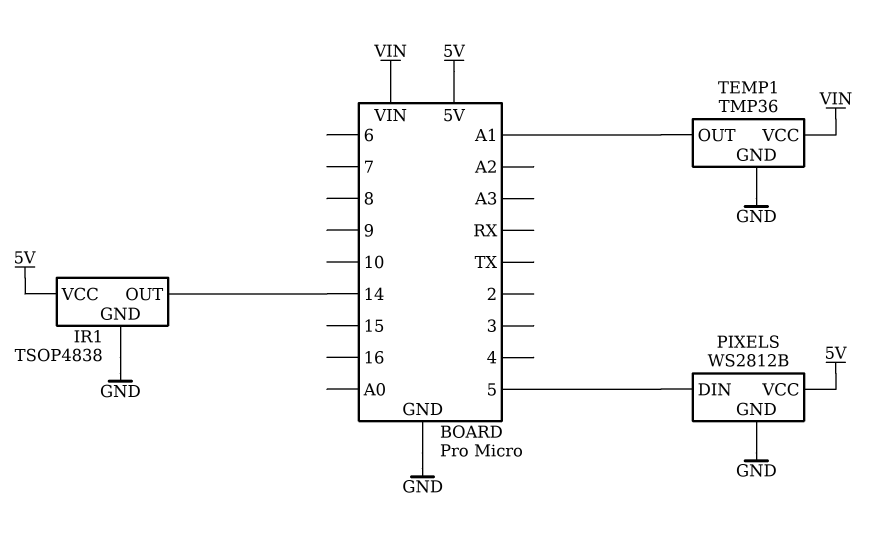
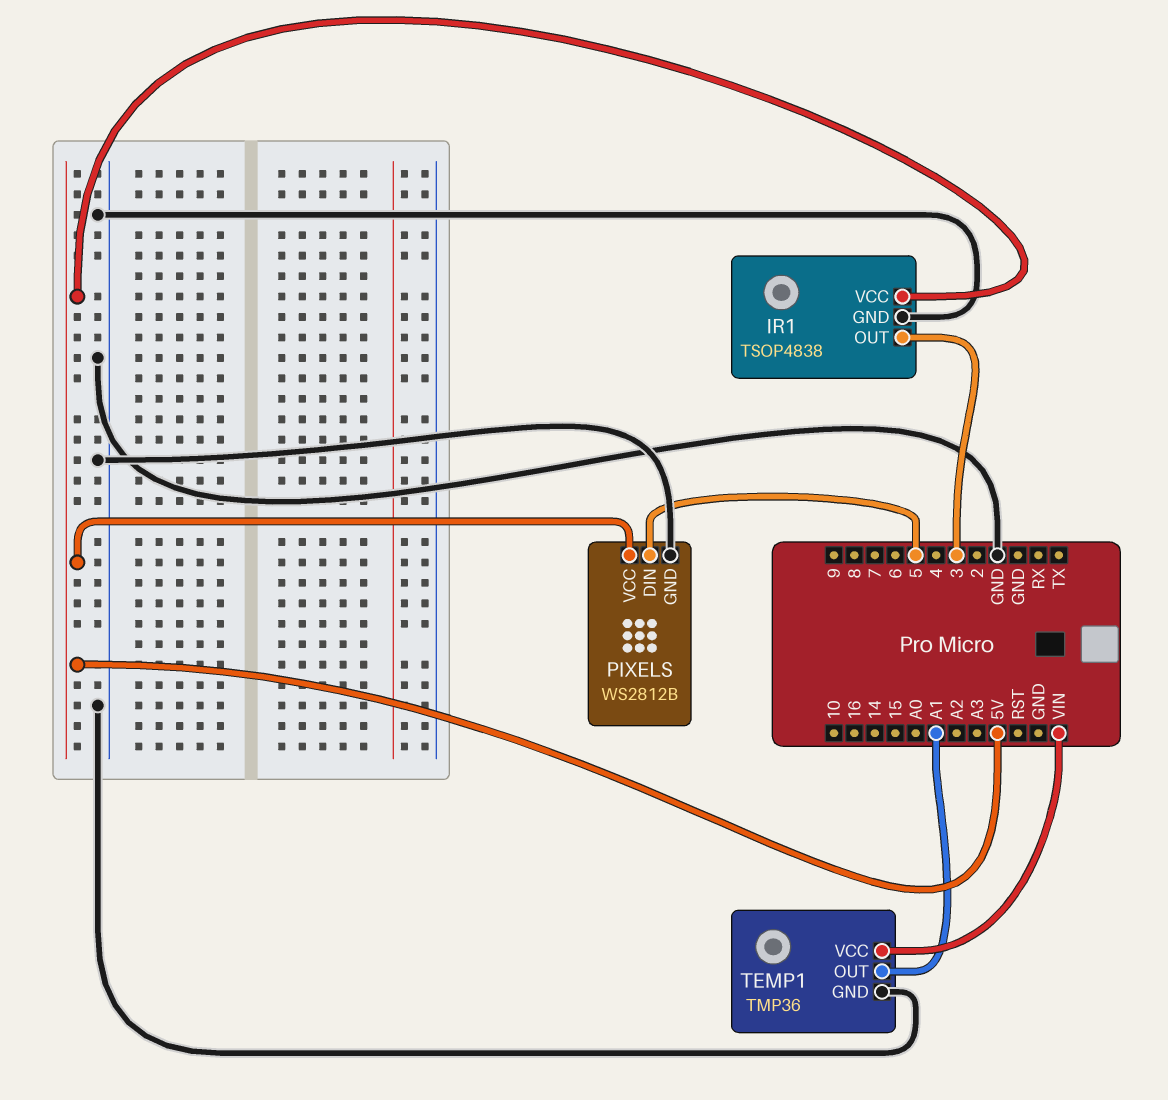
IR1 pin OUT: 14 -> 3

